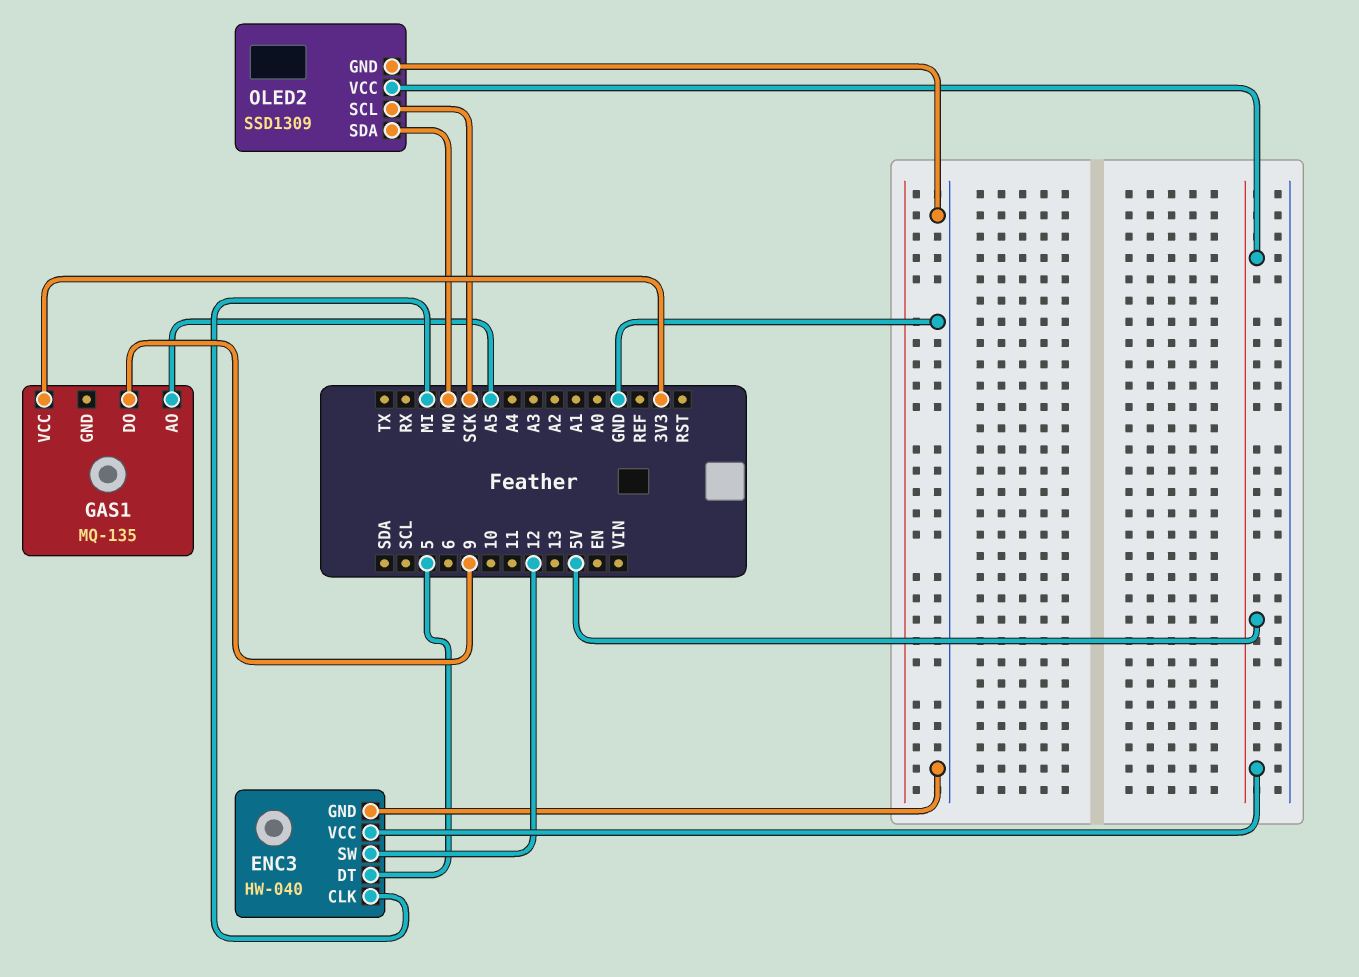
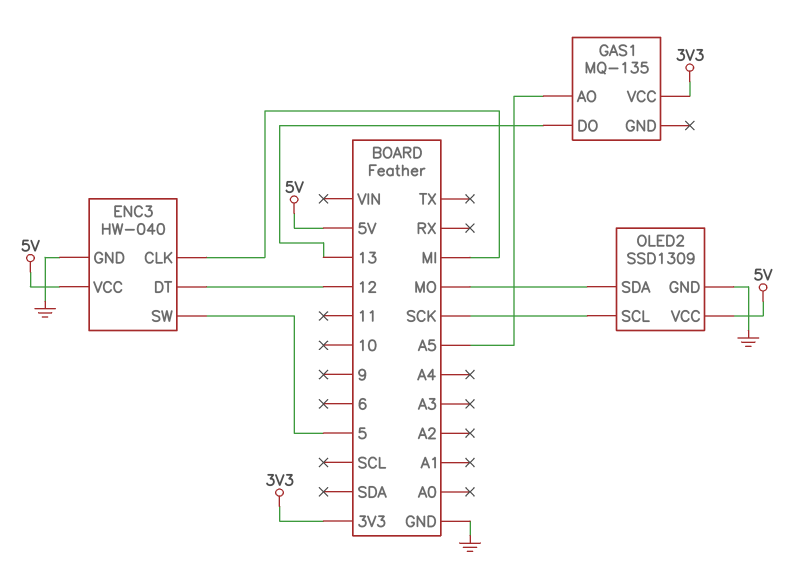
ENC3 pin DT: 5 -> 12
ENC3 pin SW: 12 -> 5
GAS1 pin DO: 9 -> 13

